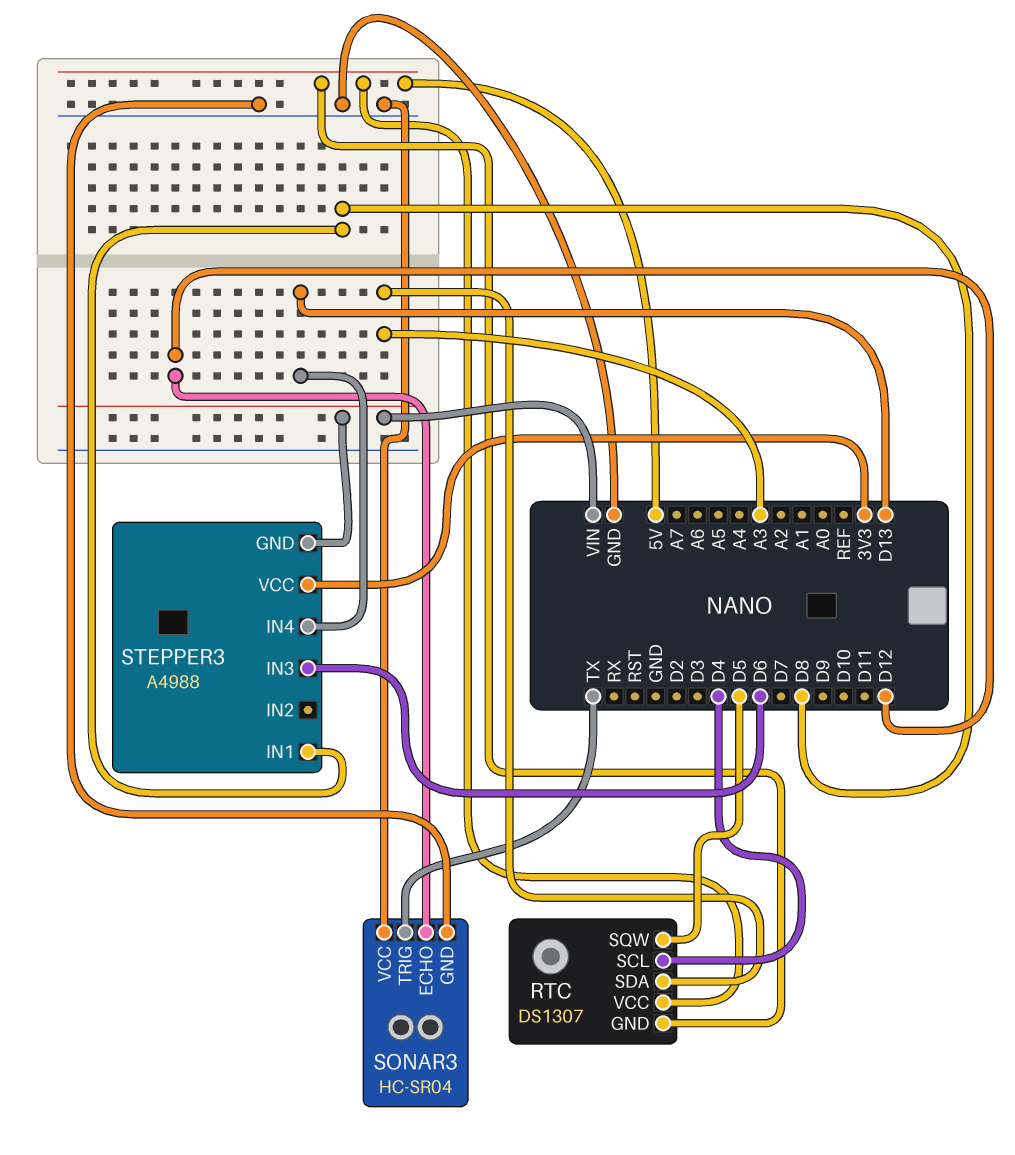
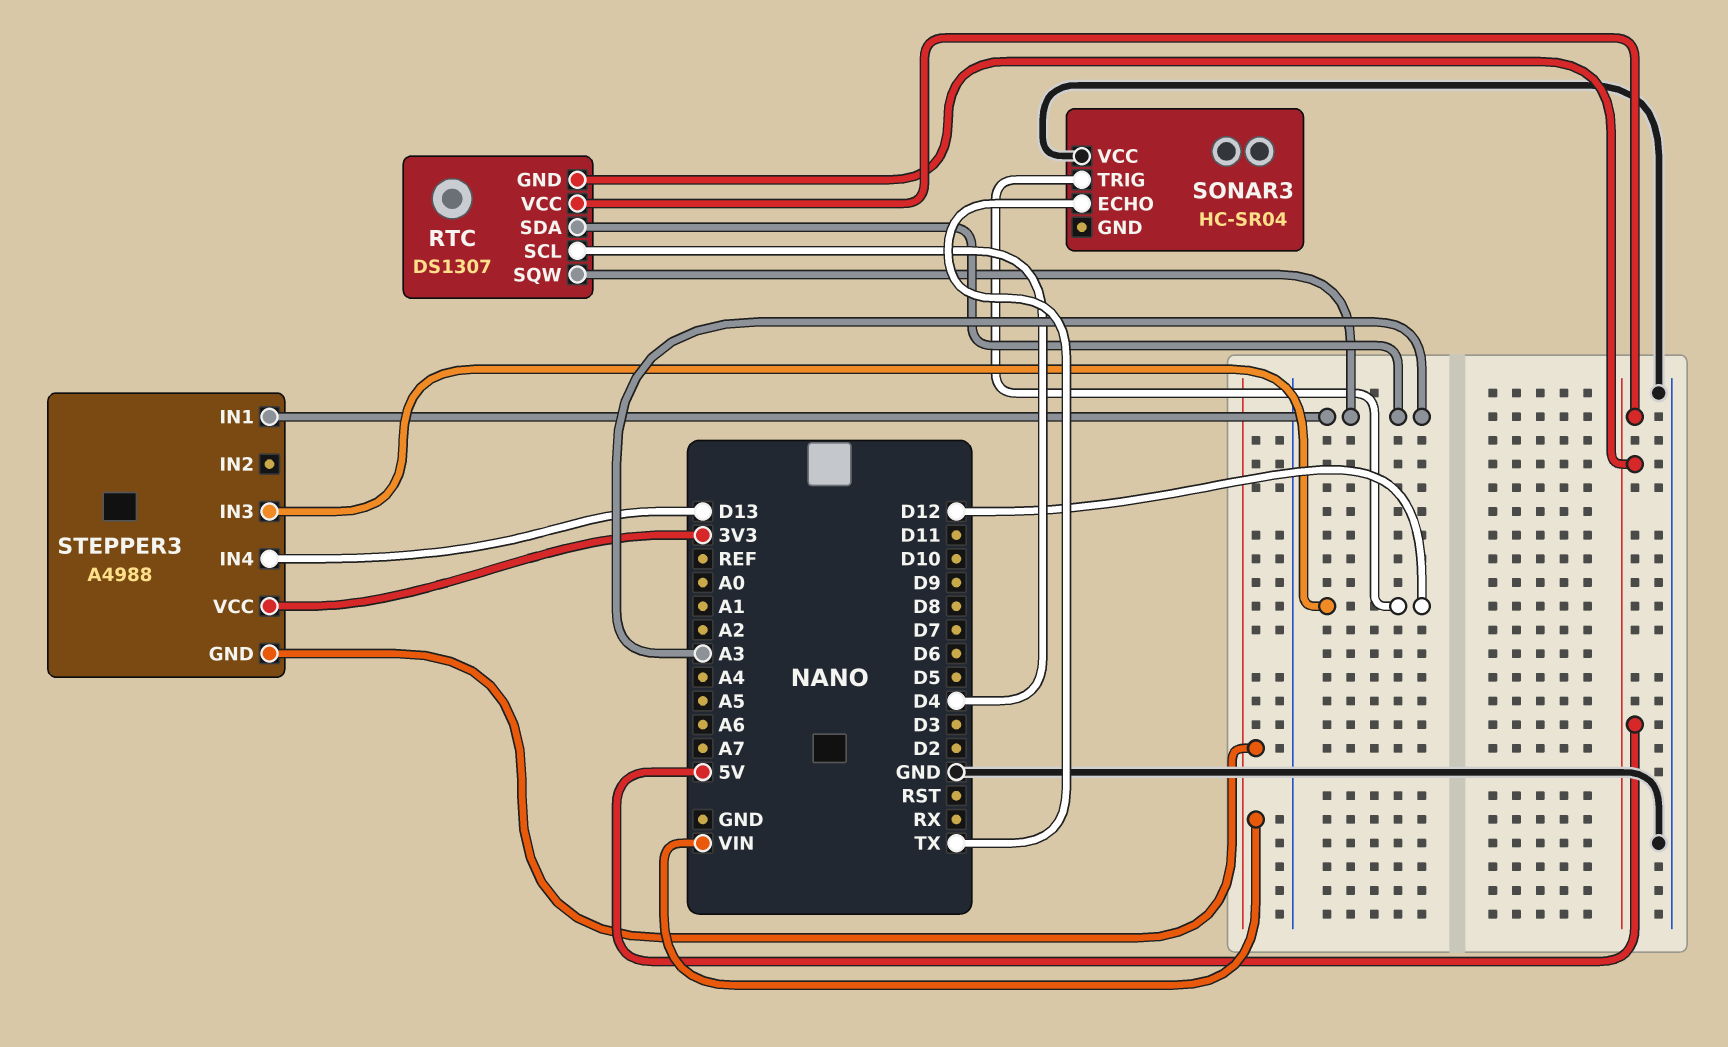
RTC pin SQW: D5 -> A3
SONAR3 pin ECHO: D12 -> TX
SONAR3 pin GND: GND -> none
SONAR3 pin TRIG: TX -> D12
STEPPER3 pin IN1: D8 -> A3
STEPPER3 pin IN3: D6 -> D12

